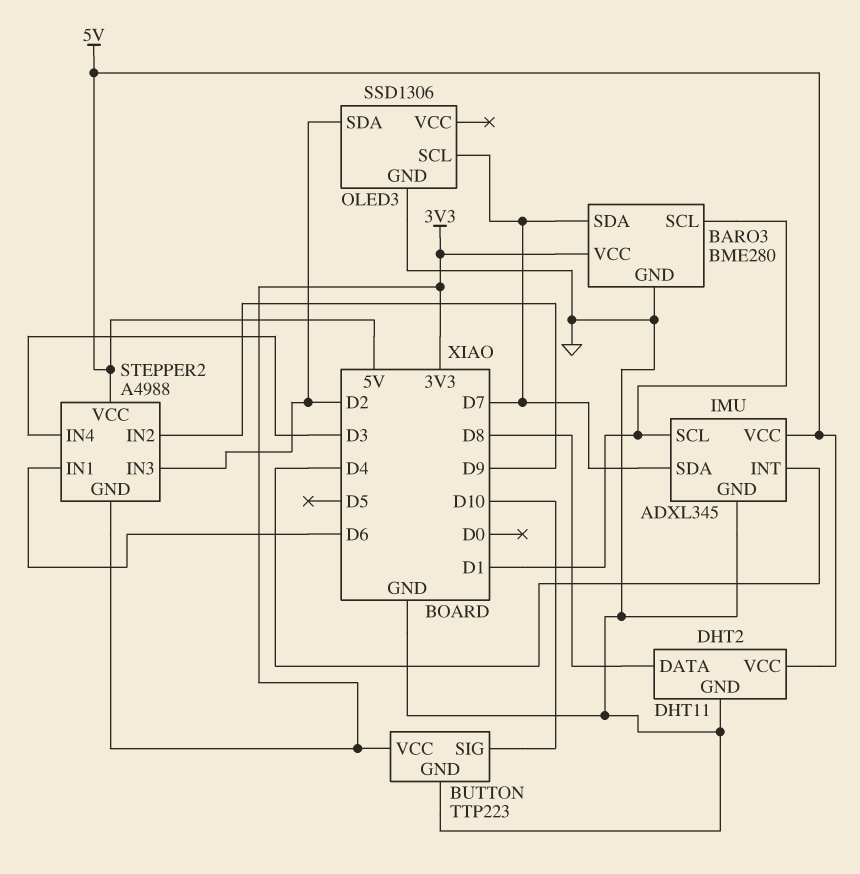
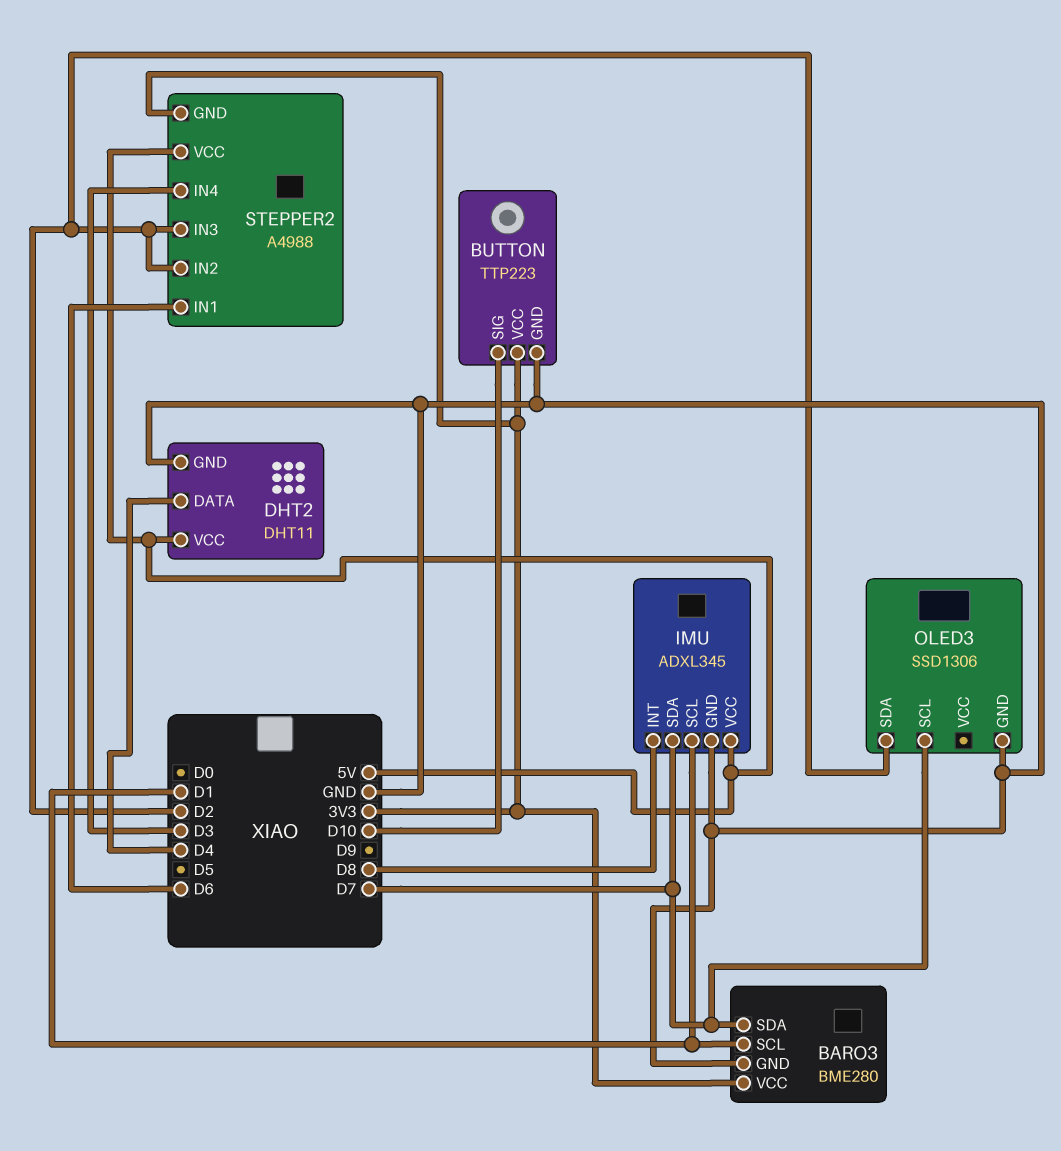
DHT2 pin DATA: D8 -> D4
IMU pin INT: D4 -> D8
STEPPER2 pin IN2: D9 -> D2

